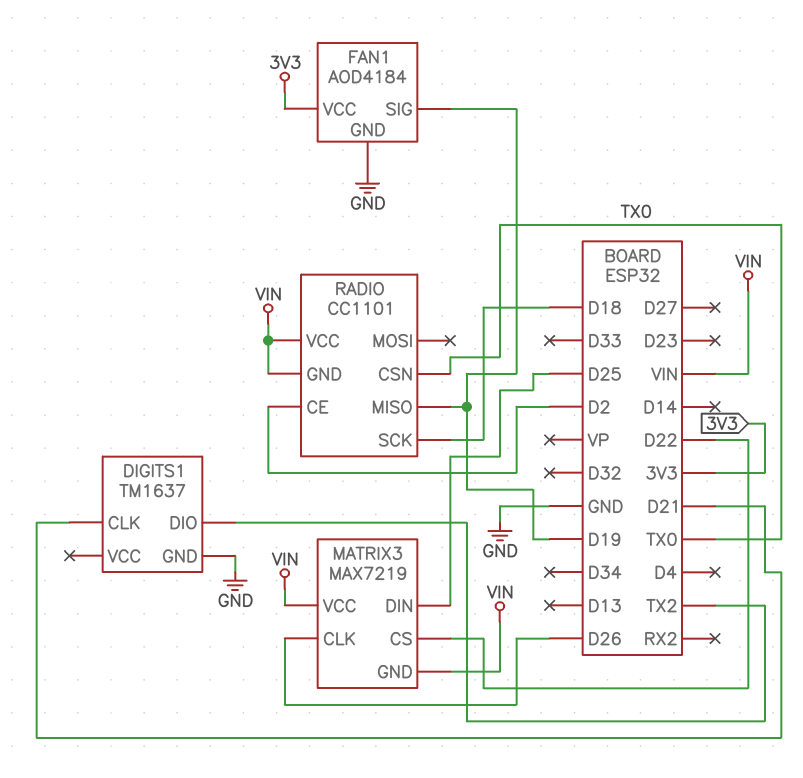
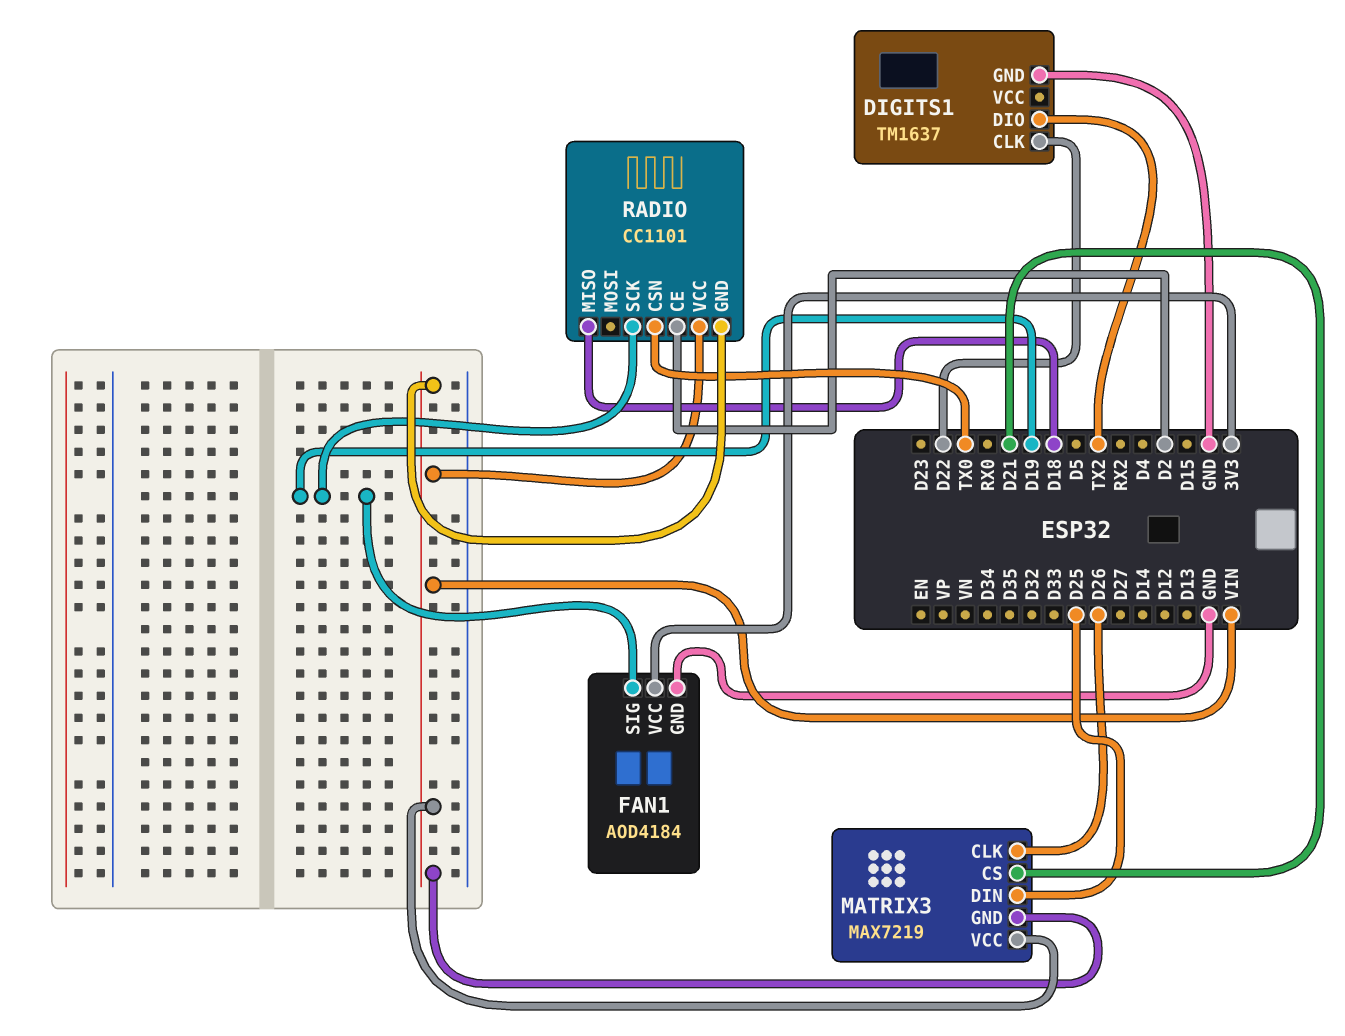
DIGITS1 pin CLK: D21 -> D22
MATRIX3 pin CS: D22 -> D21
RADIO pin MISO: D19 -> D18
RADIO pin SCK: D18 -> D19

